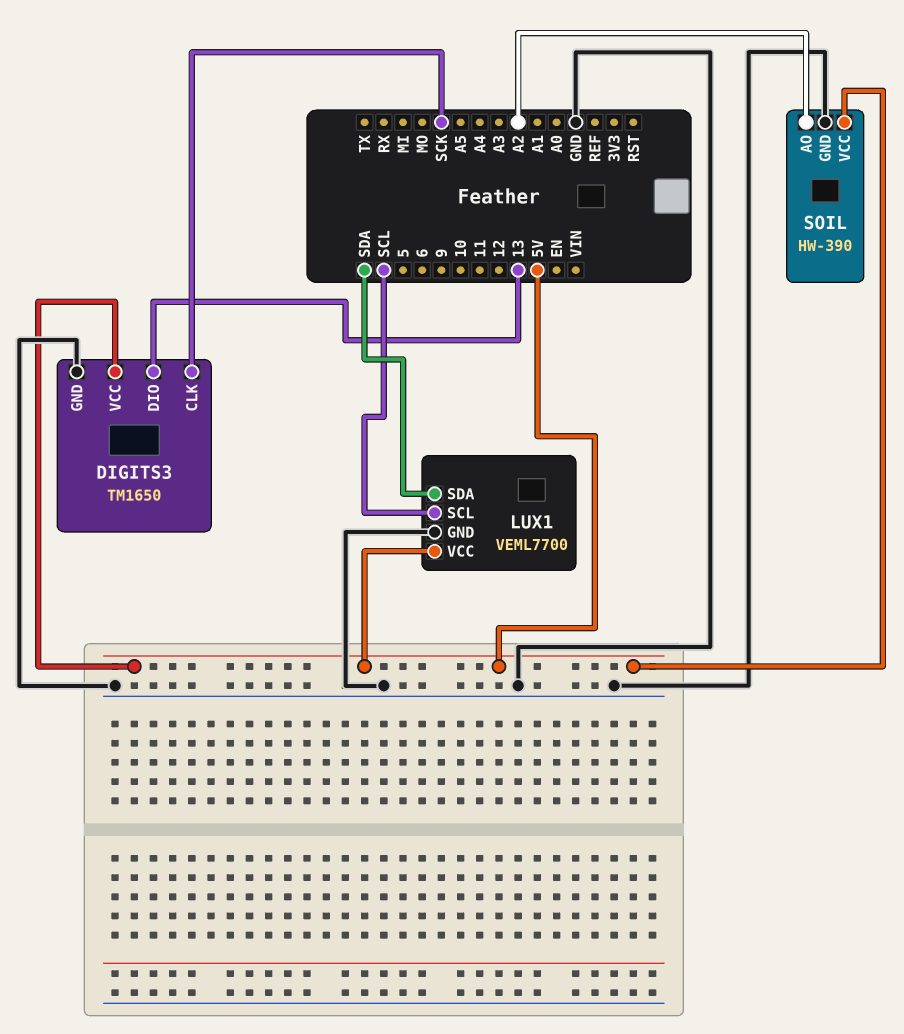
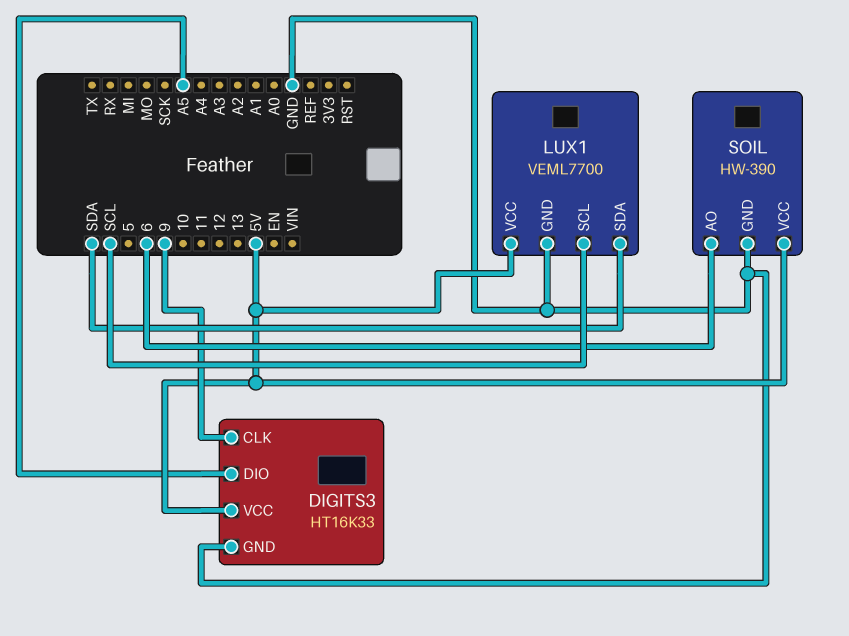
DIGITS3: TM1650 -> HT16K33
DIGITS3 pin CLK: SCK -> 9
DIGITS3 pin DIO: 13 -> A5
SOIL pin AO: A2 -> 6

